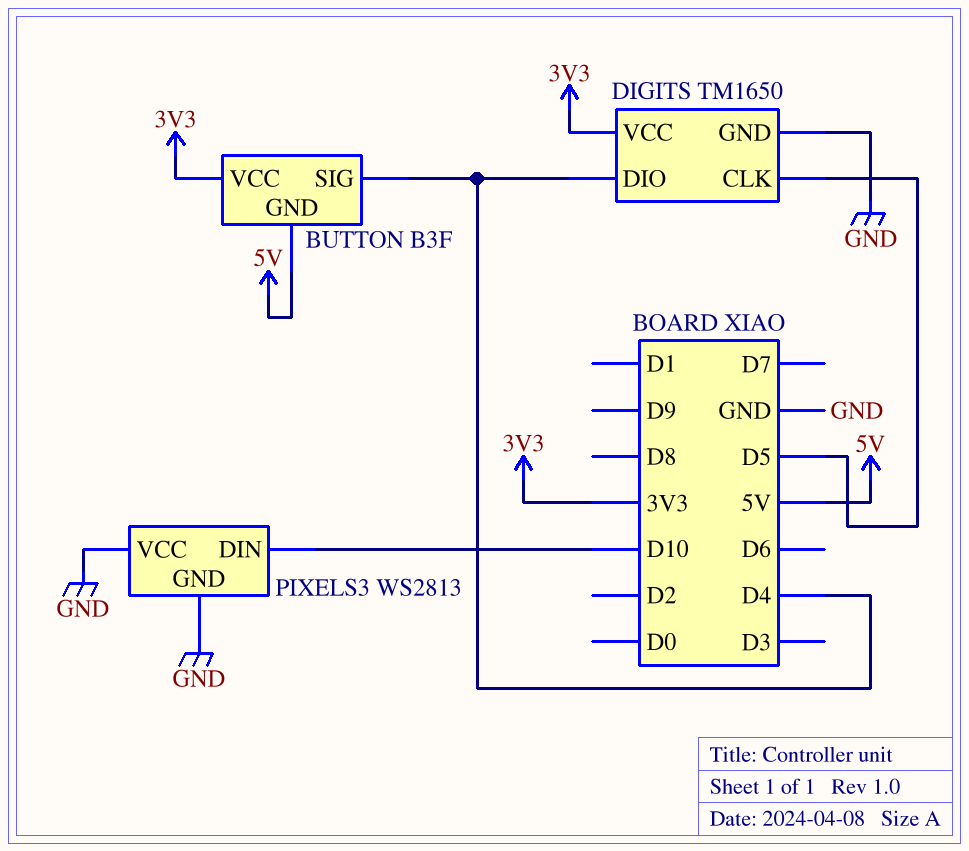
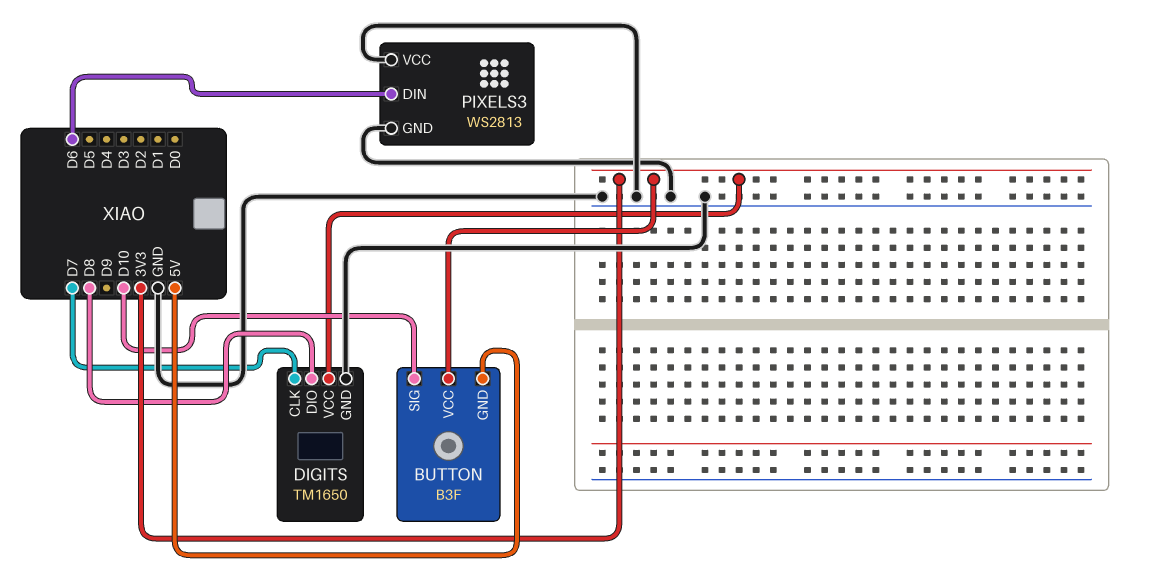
BUTTON pin SIG: D4 -> D10
DIGITS pin CLK: D5 -> D7
DIGITS pin DIO: D4 -> D8
PIXELS3 pin DIN: D10 -> D6

